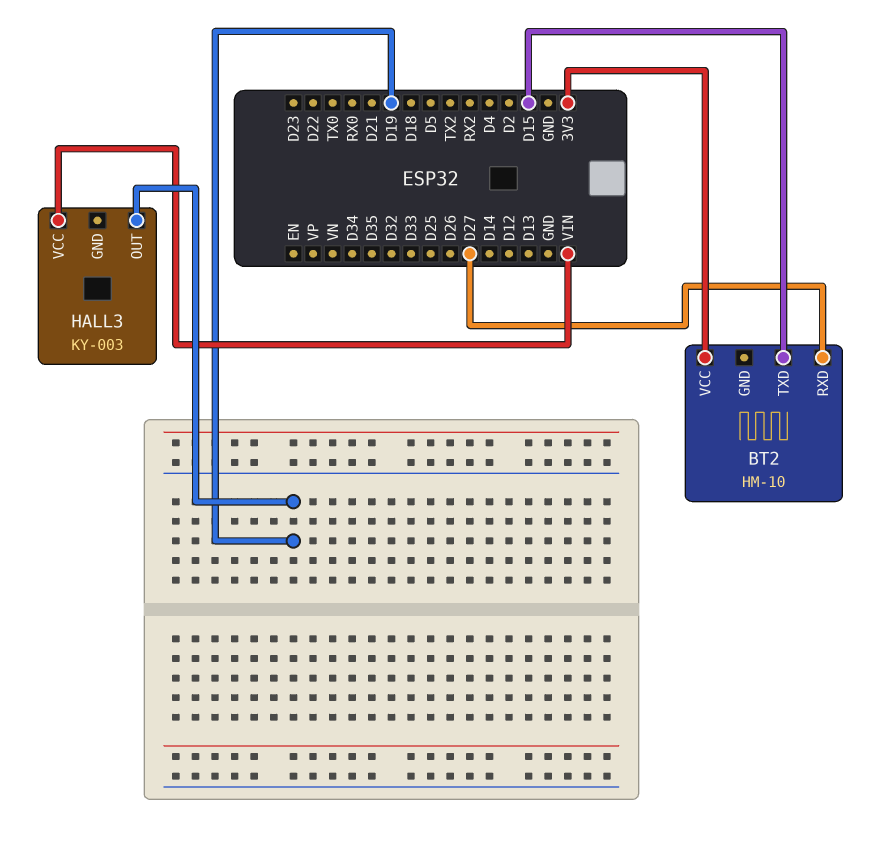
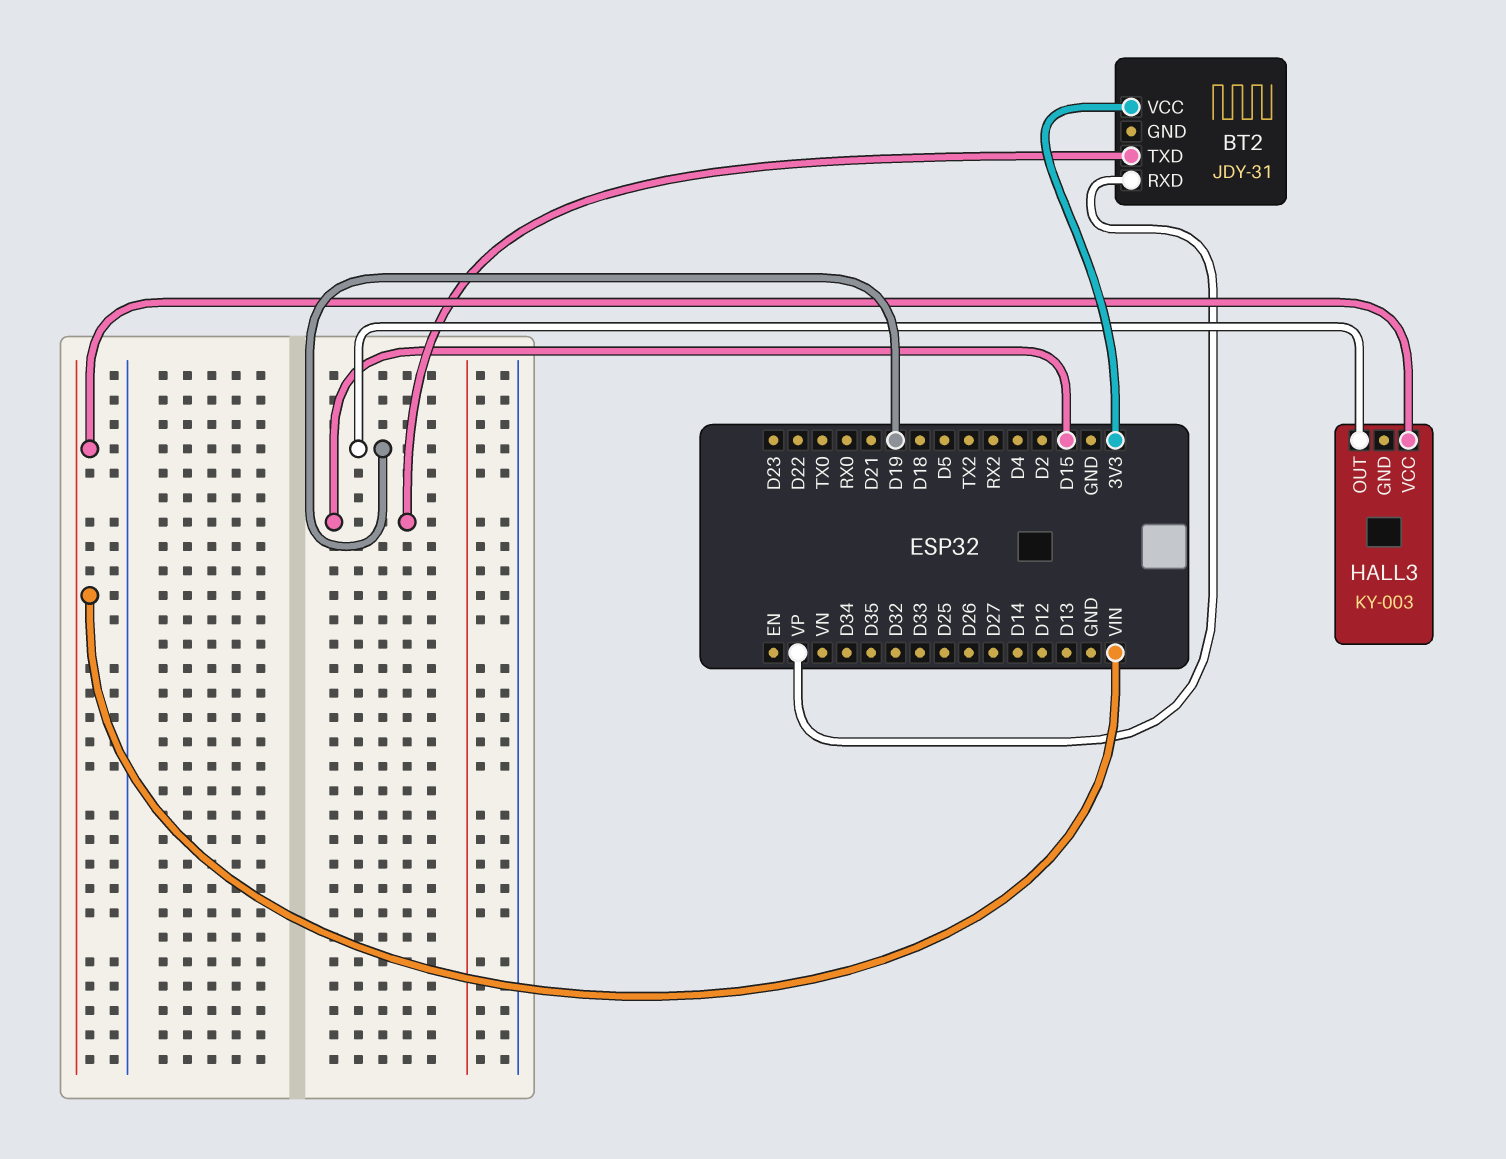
BT2: HM-10 -> JDY-31
BT2 pin RXD: D27 -> VP

